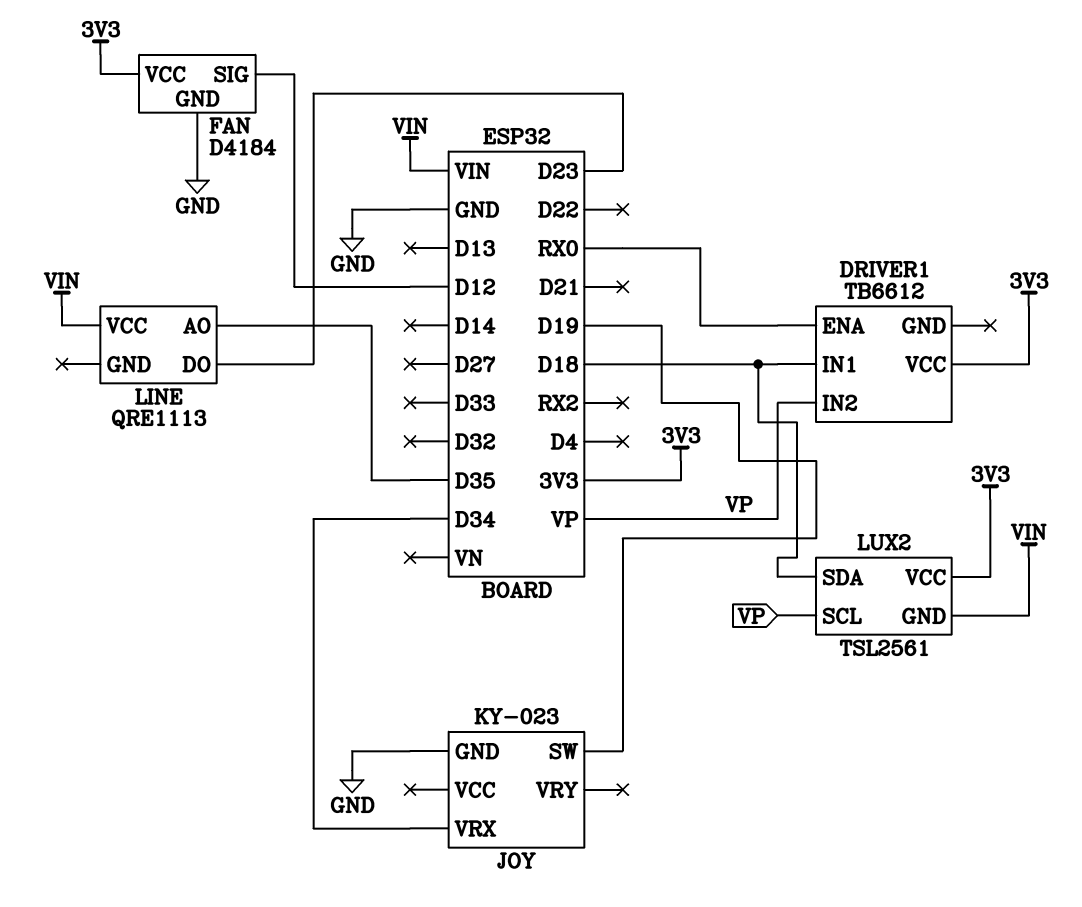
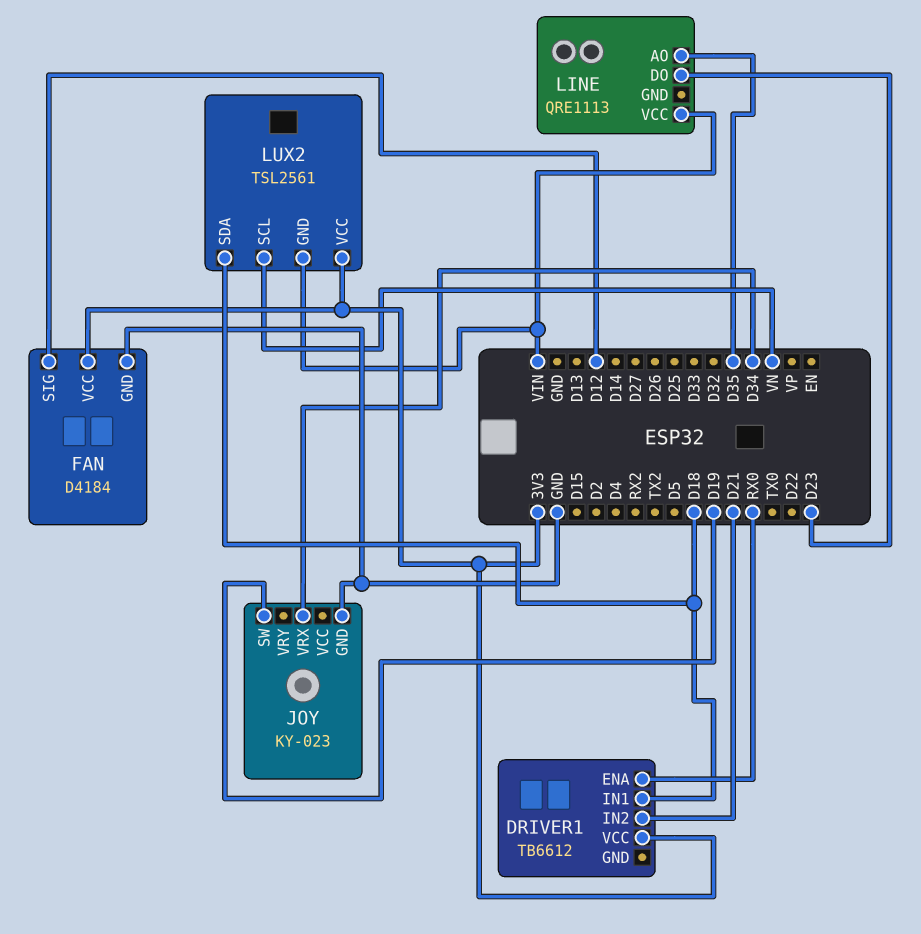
DRIVER1 pin IN2: VP -> D21
LUX2 pin SCL: VP -> VN

